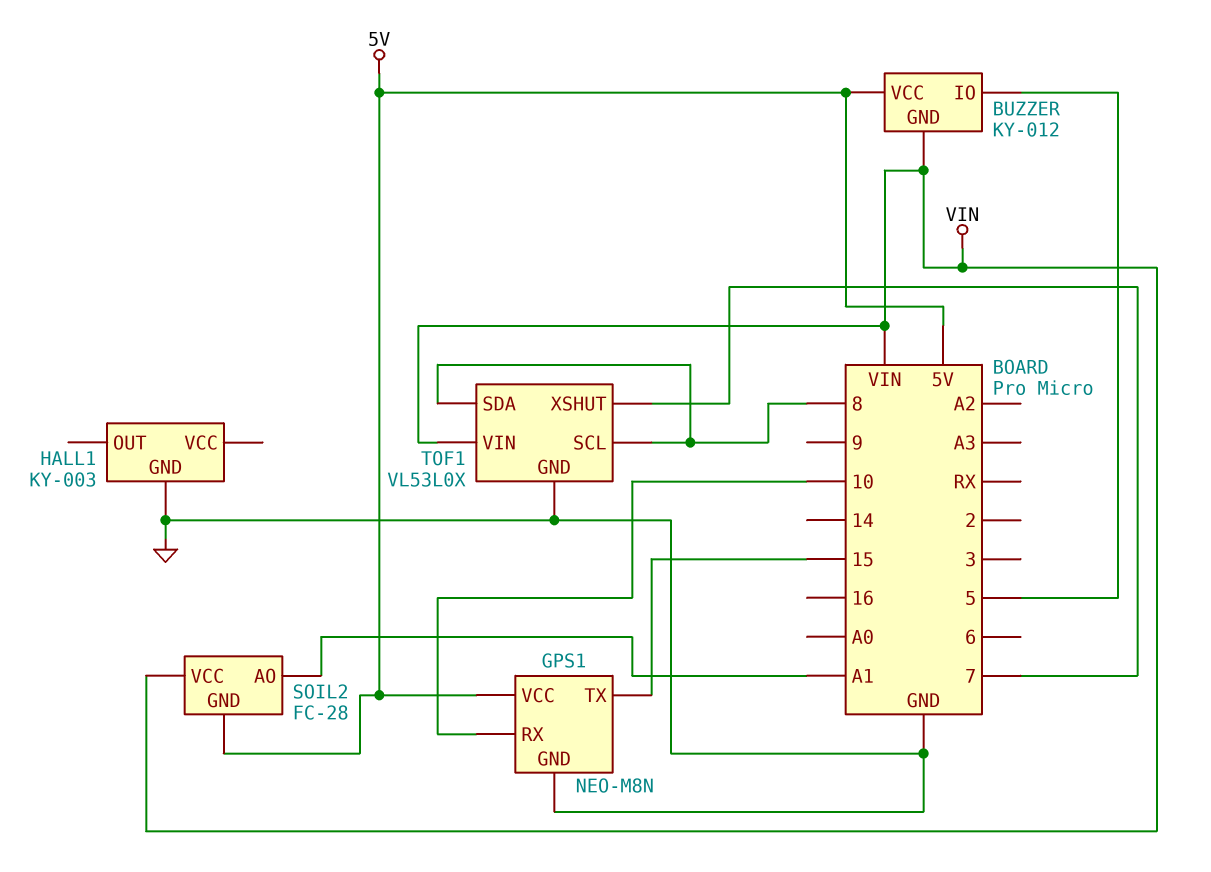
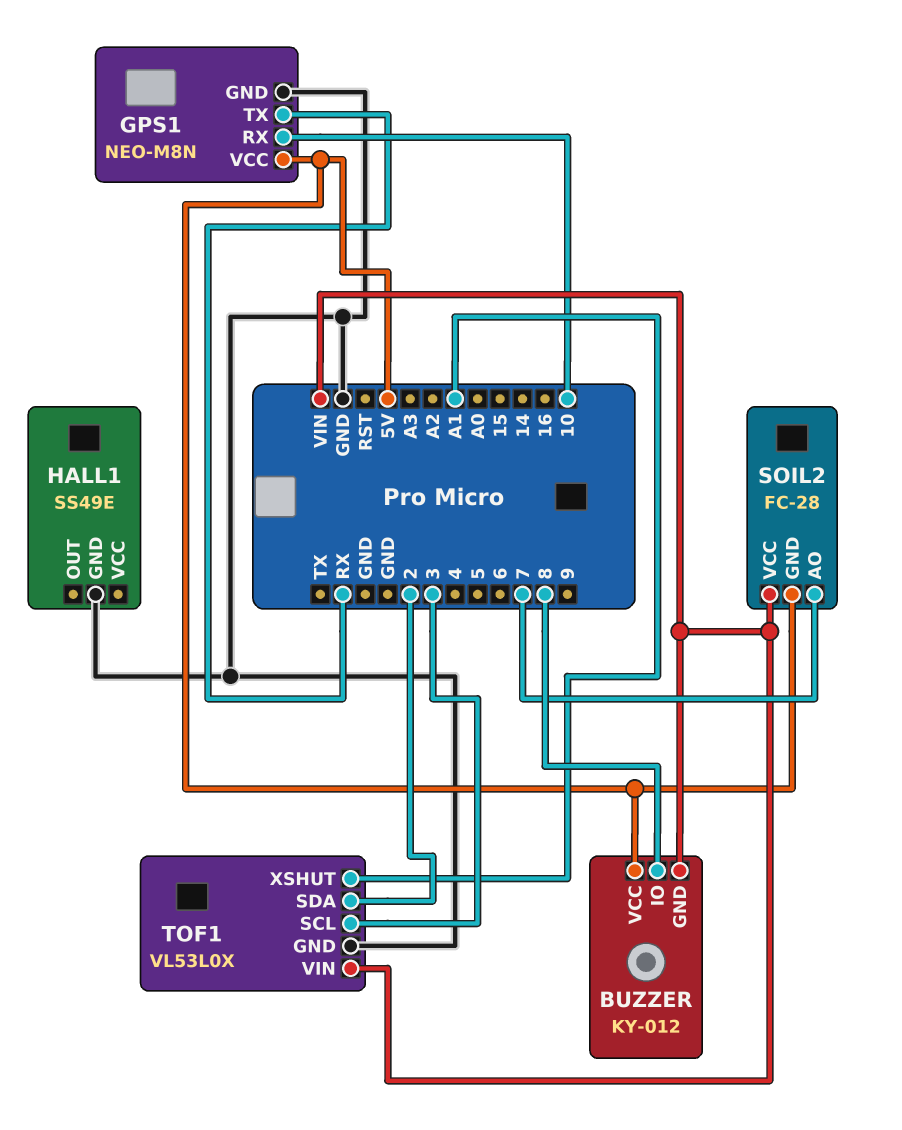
BUZZER pin IO: 5 -> 8
GPS1 pin TX: 15 -> RX
HALL1: KY-003 -> SS49E
SOIL2 pin AO: A1 -> 7
TOF1 pin SCL: 8 -> 3
TOF1 pin SDA: 8 -> 2
TOF1 pin XSHUT: 7 -> A1

